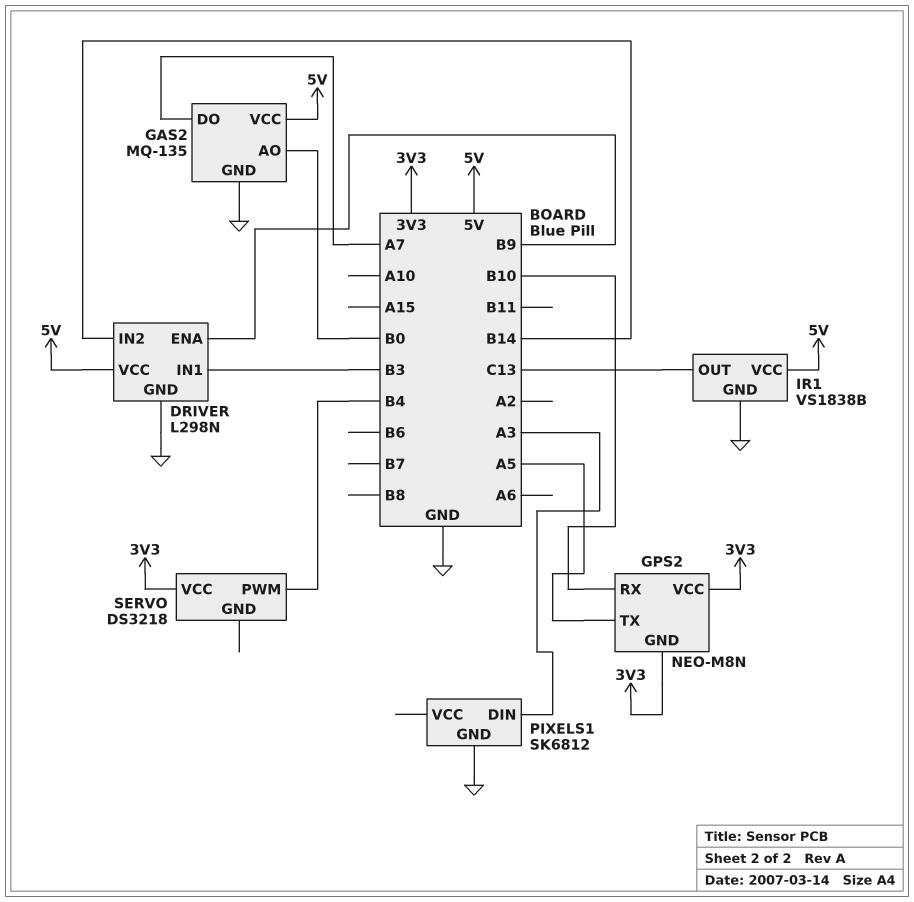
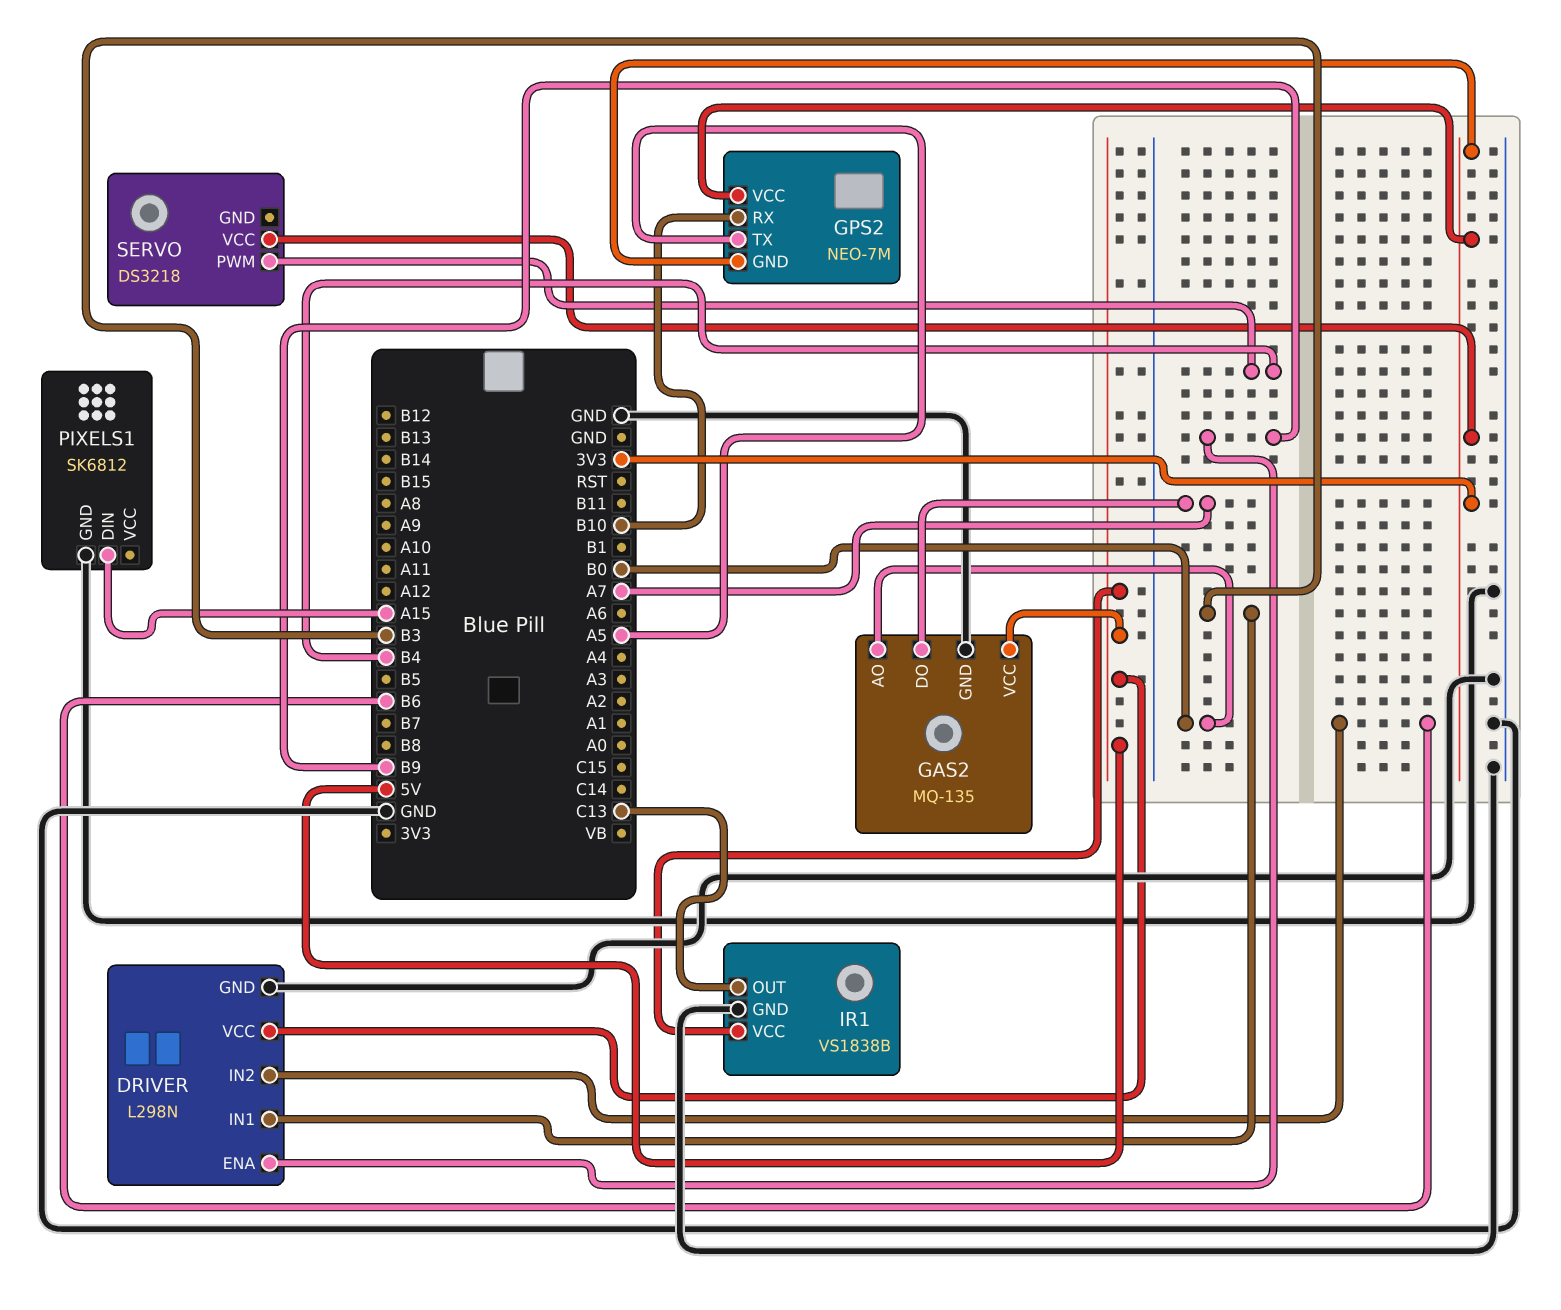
DRIVER pin IN2: B14 -> B6
GPS2: NEO-M8N -> NEO-7M
PIXELS1 pin DIN: A3 -> A15

